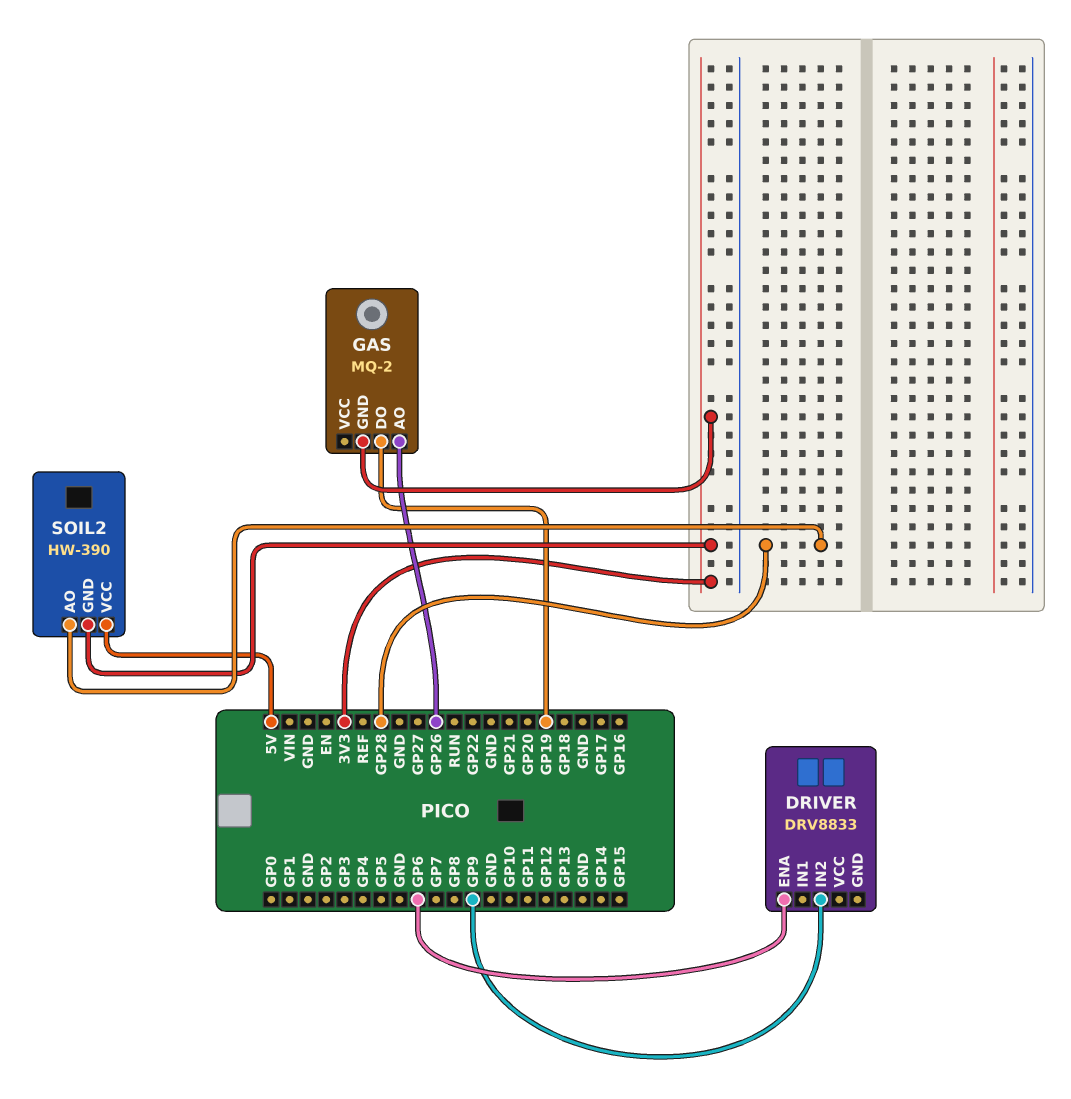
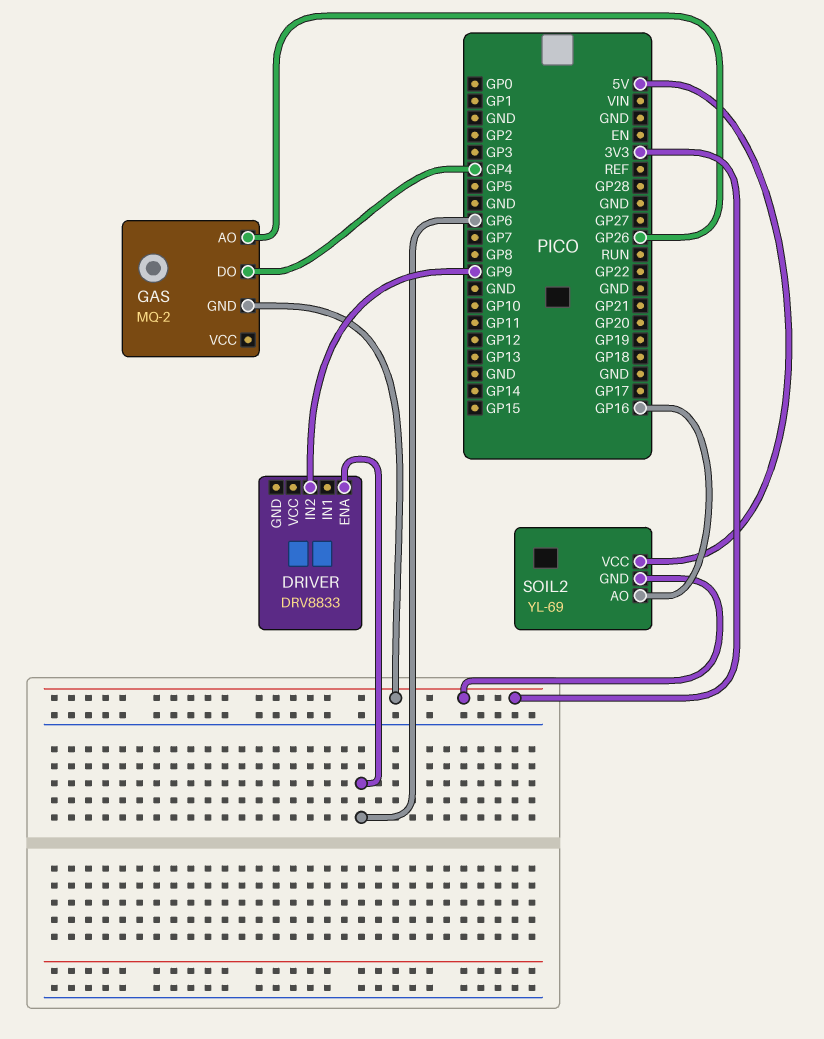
GAS pin DO: GP19 -> GP4
SOIL2: HW-390 -> YL-69
SOIL2 pin AO: GP28 -> GP16

